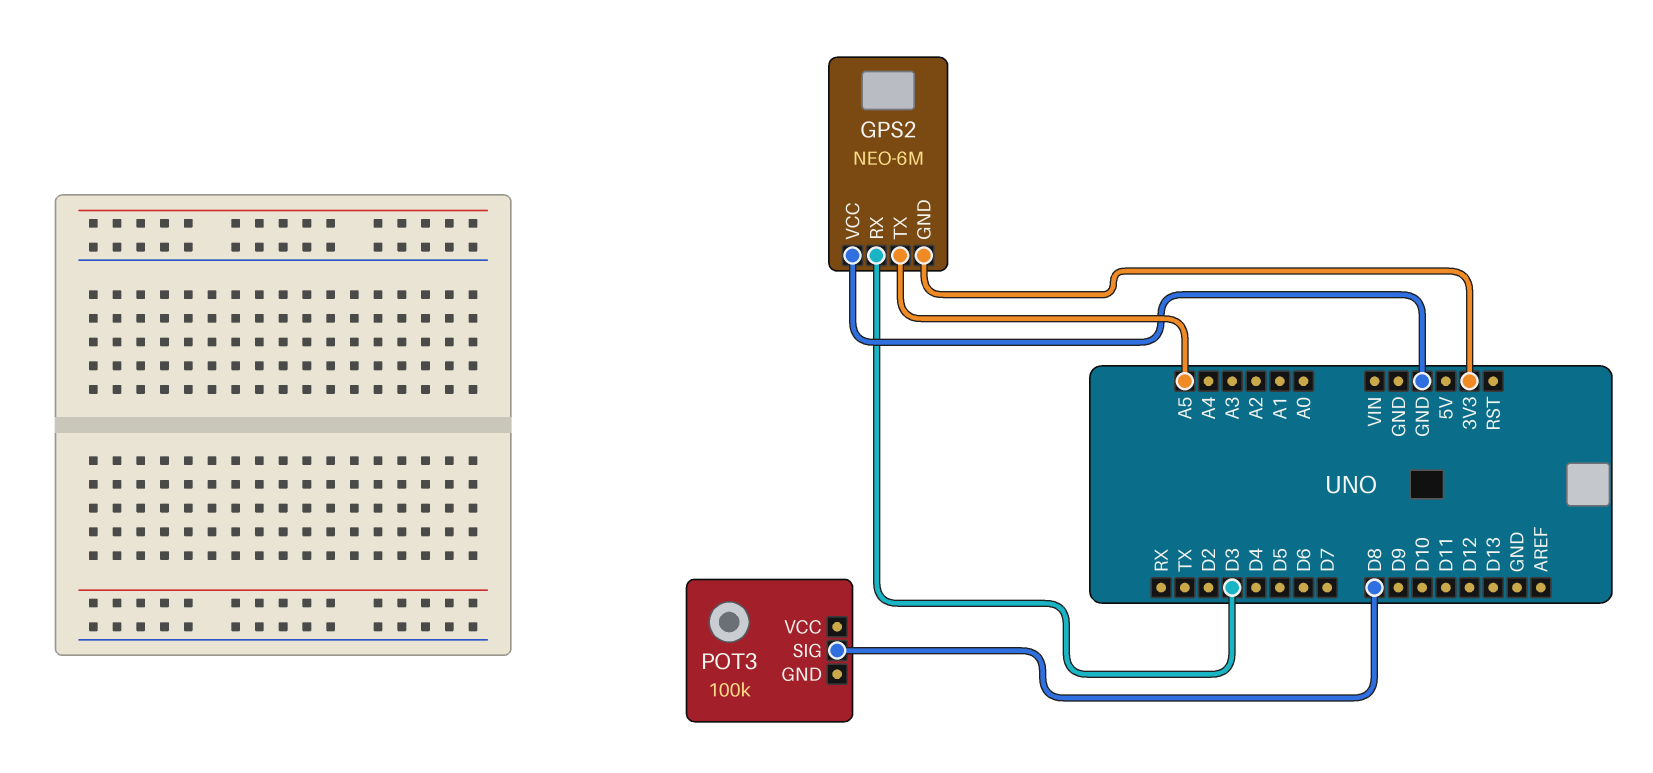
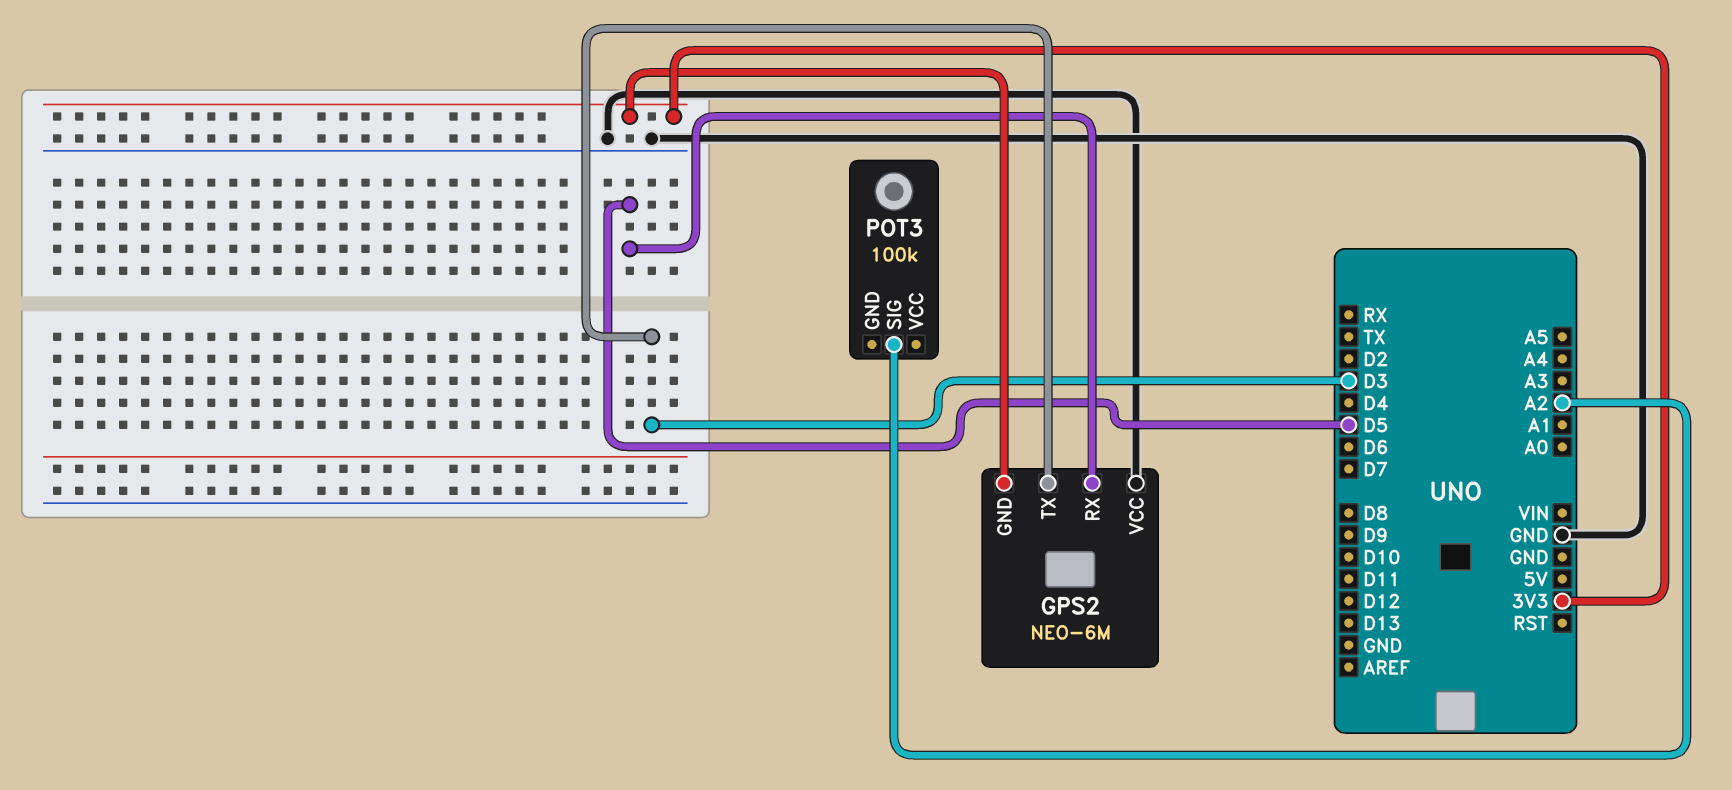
GPS2 pin RX: D3 -> D5
GPS2 pin TX: A5 -> D3
POT3 pin SIG: D8 -> A2

